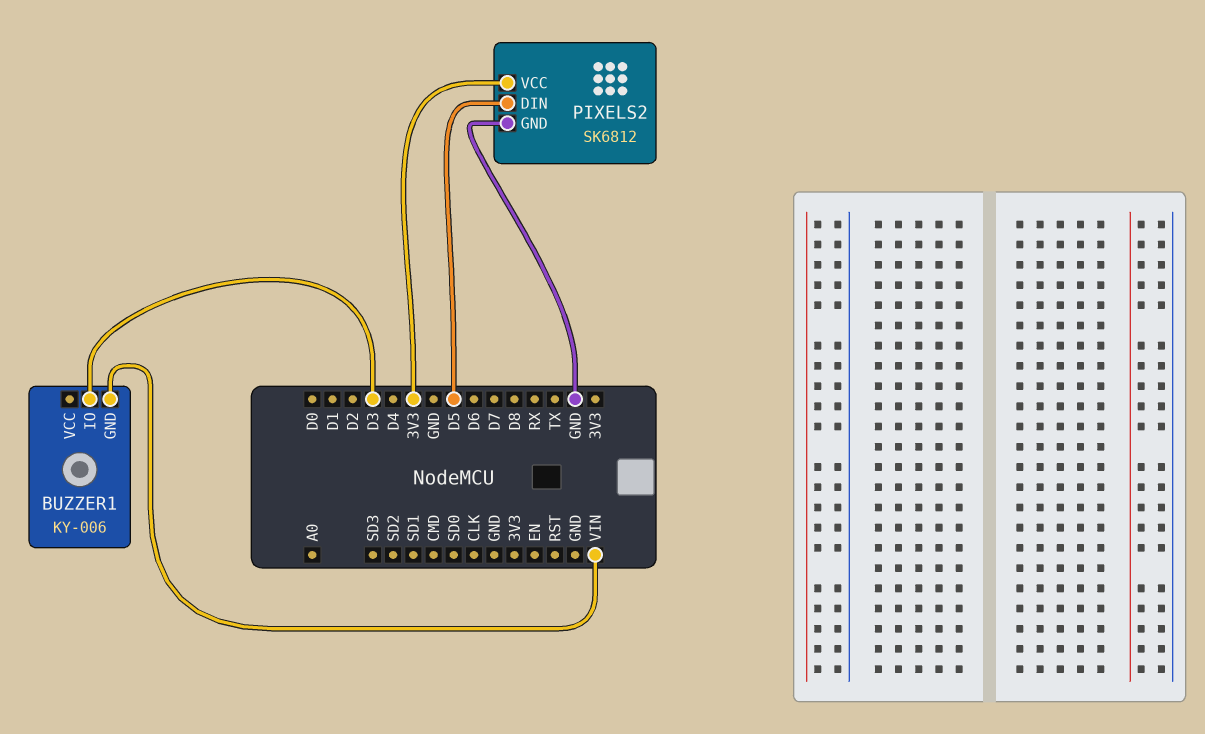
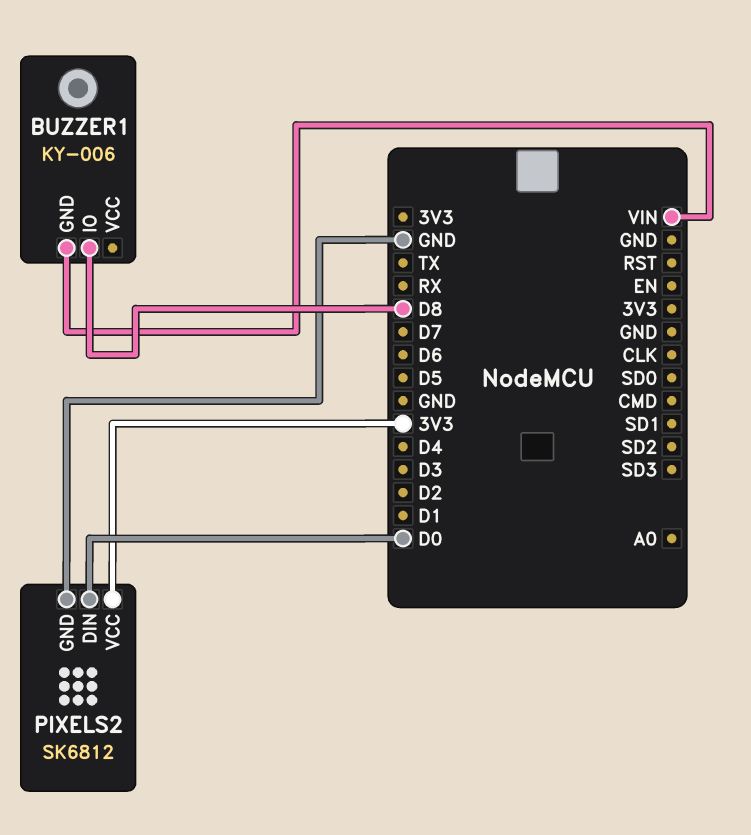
BUZZER1 pin IO: D3 -> D8
PIXELS2 pin DIN: D5 -> D0

